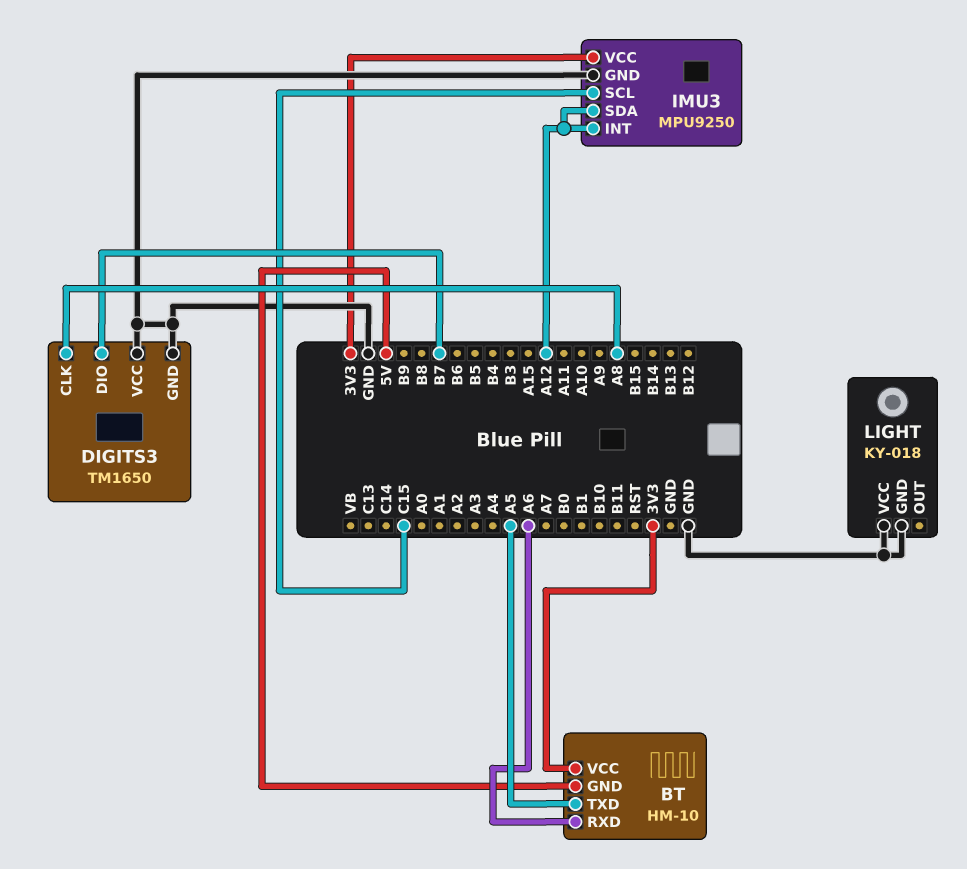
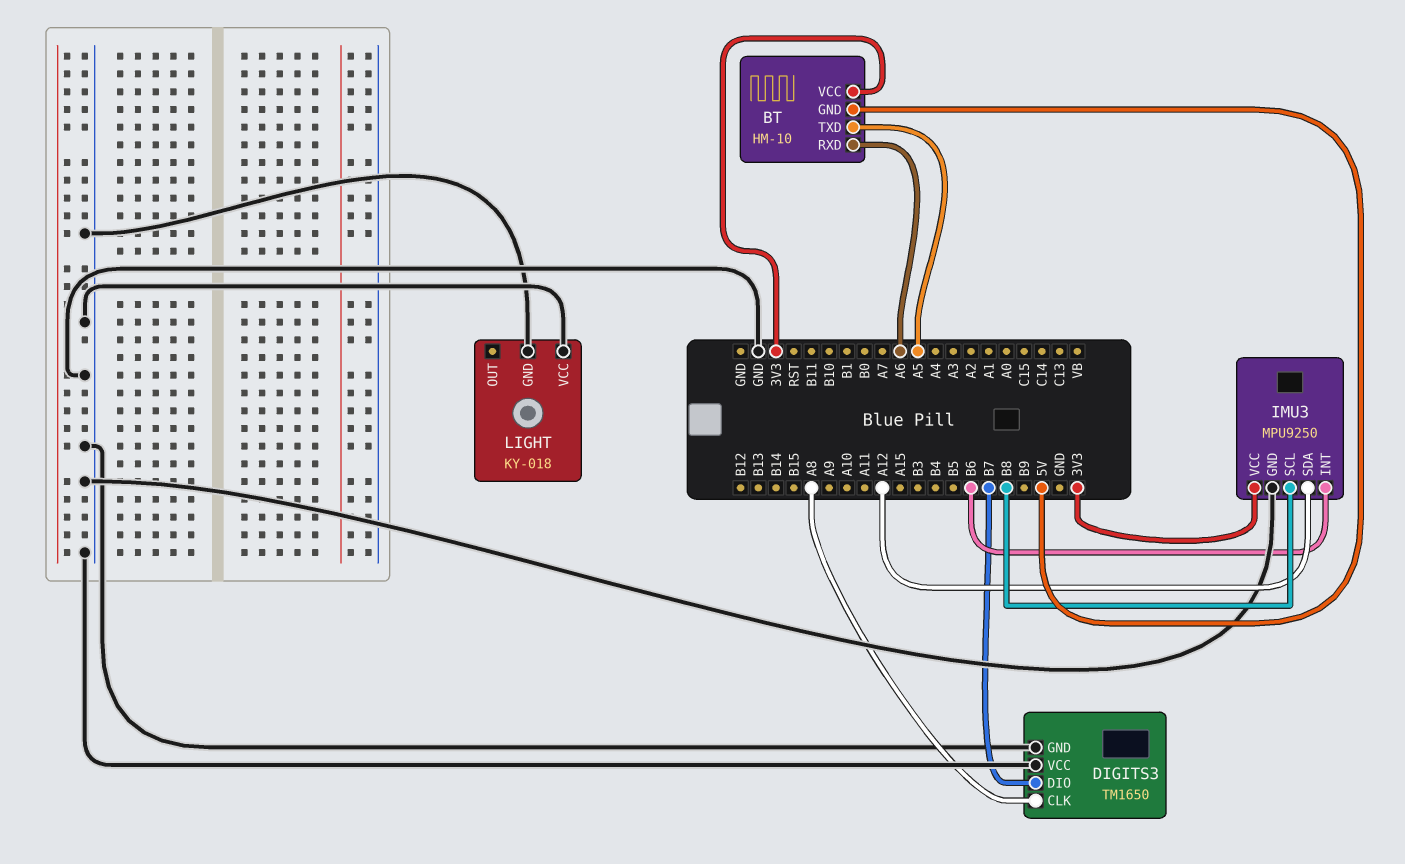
IMU3 pin INT: A12 -> B6
IMU3 pin SCL: C15 -> B8

